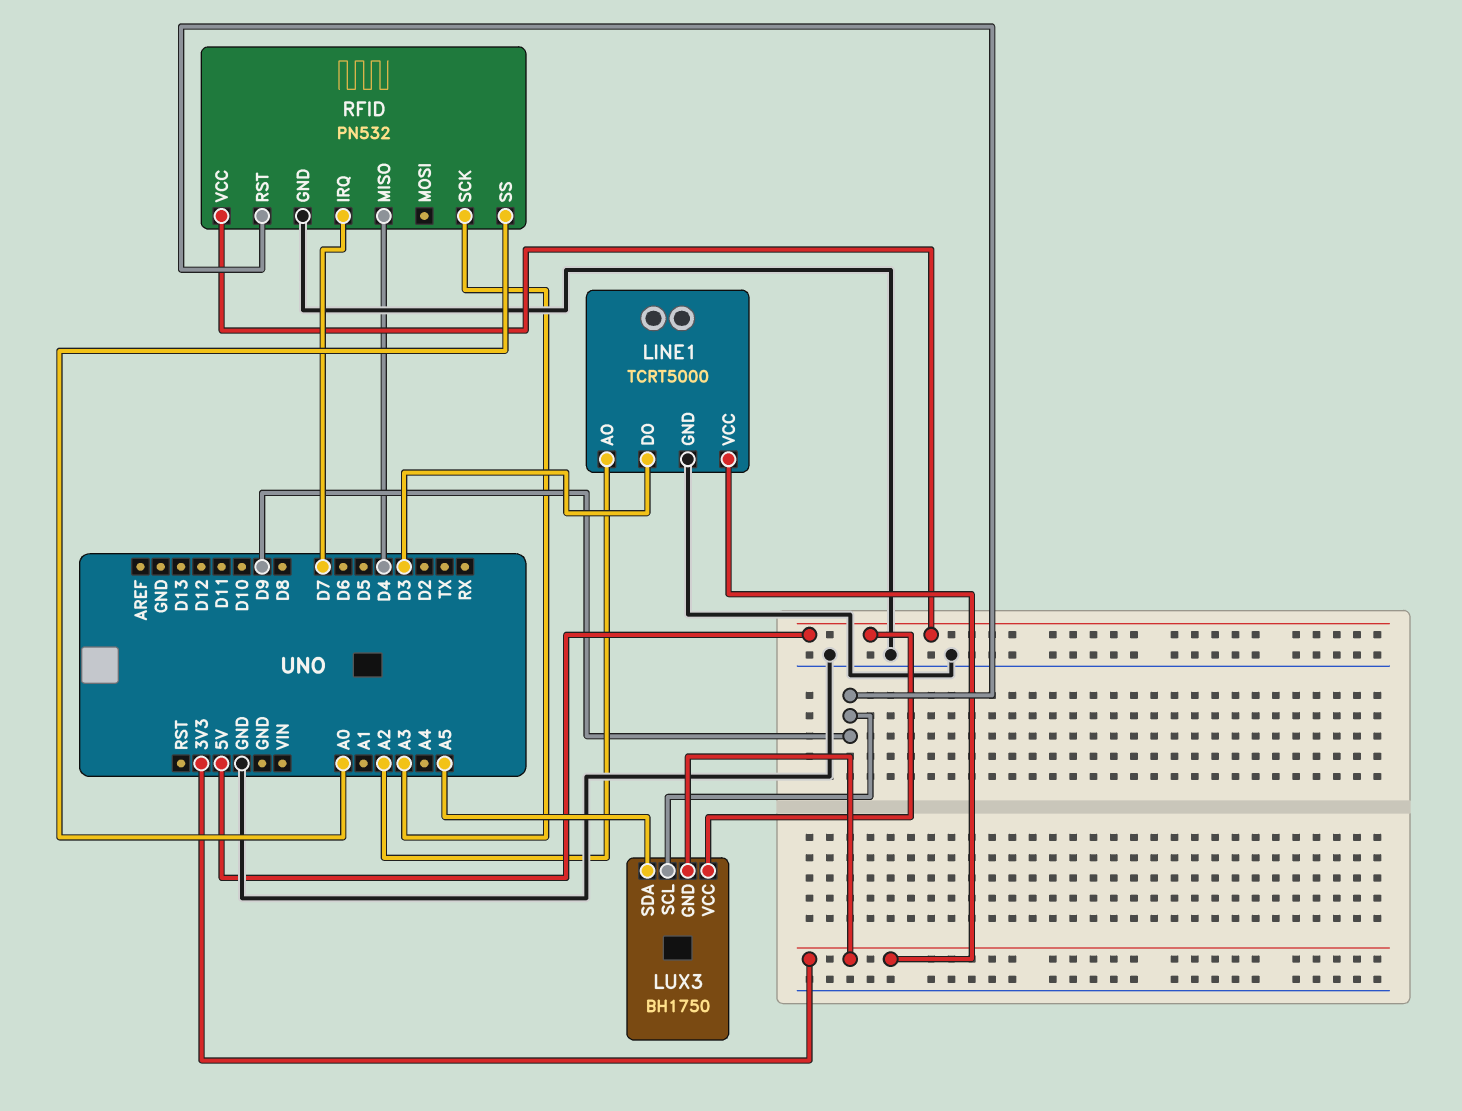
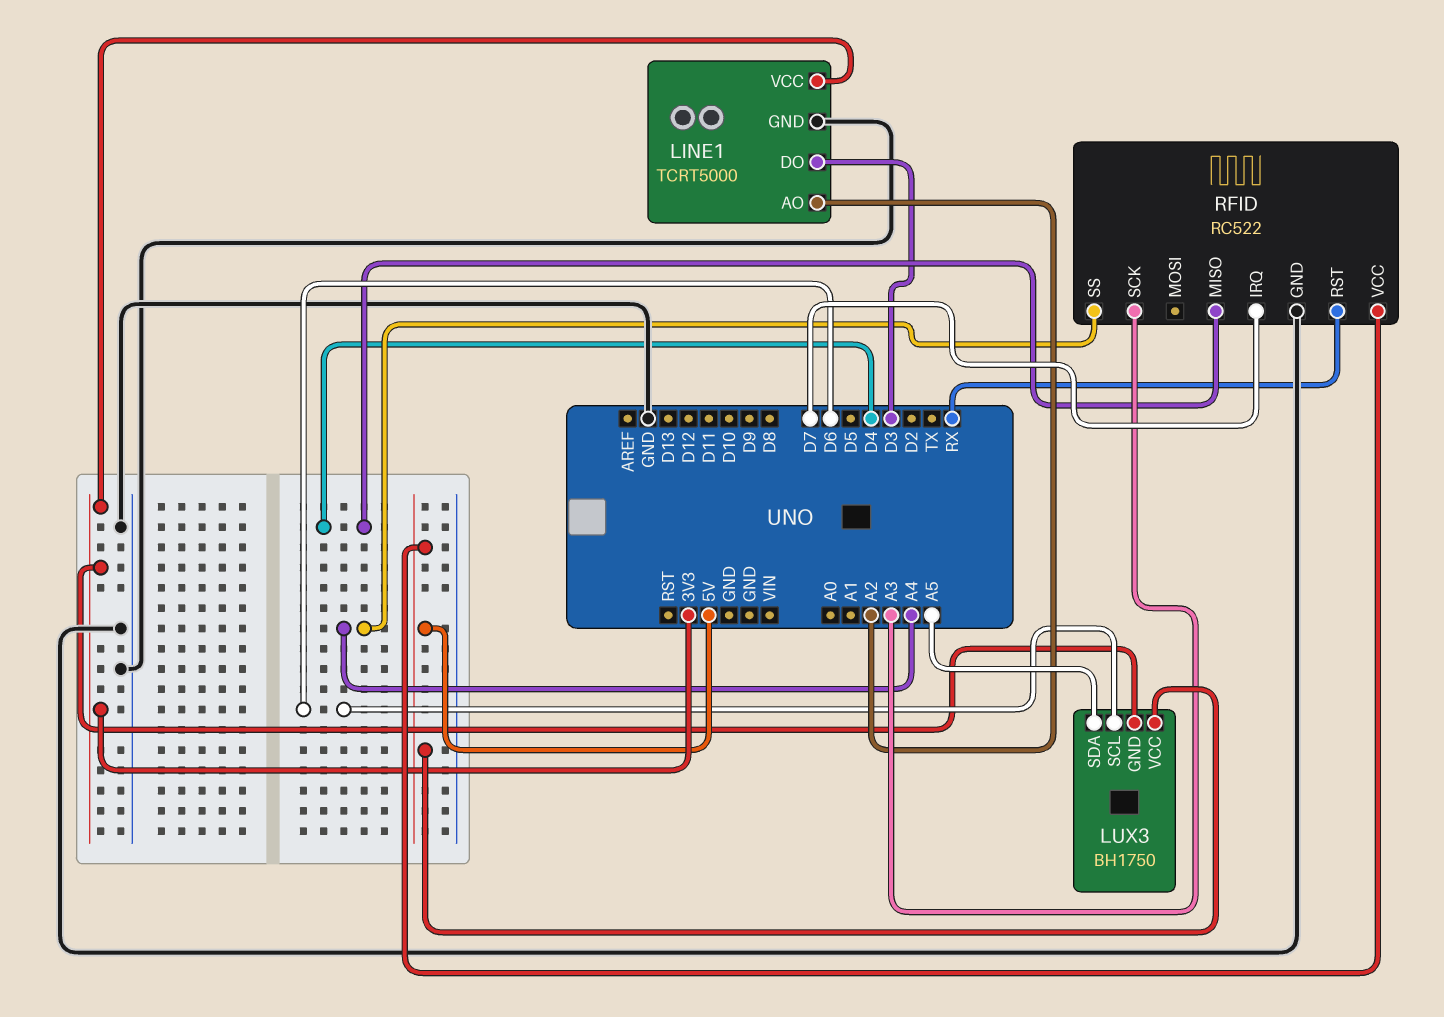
LUX3 pin SCL: D9 -> D6
RFID: PN532 -> RC522
RFID pin RST: D9 -> RX
RFID pin SS: A0 -> A4

